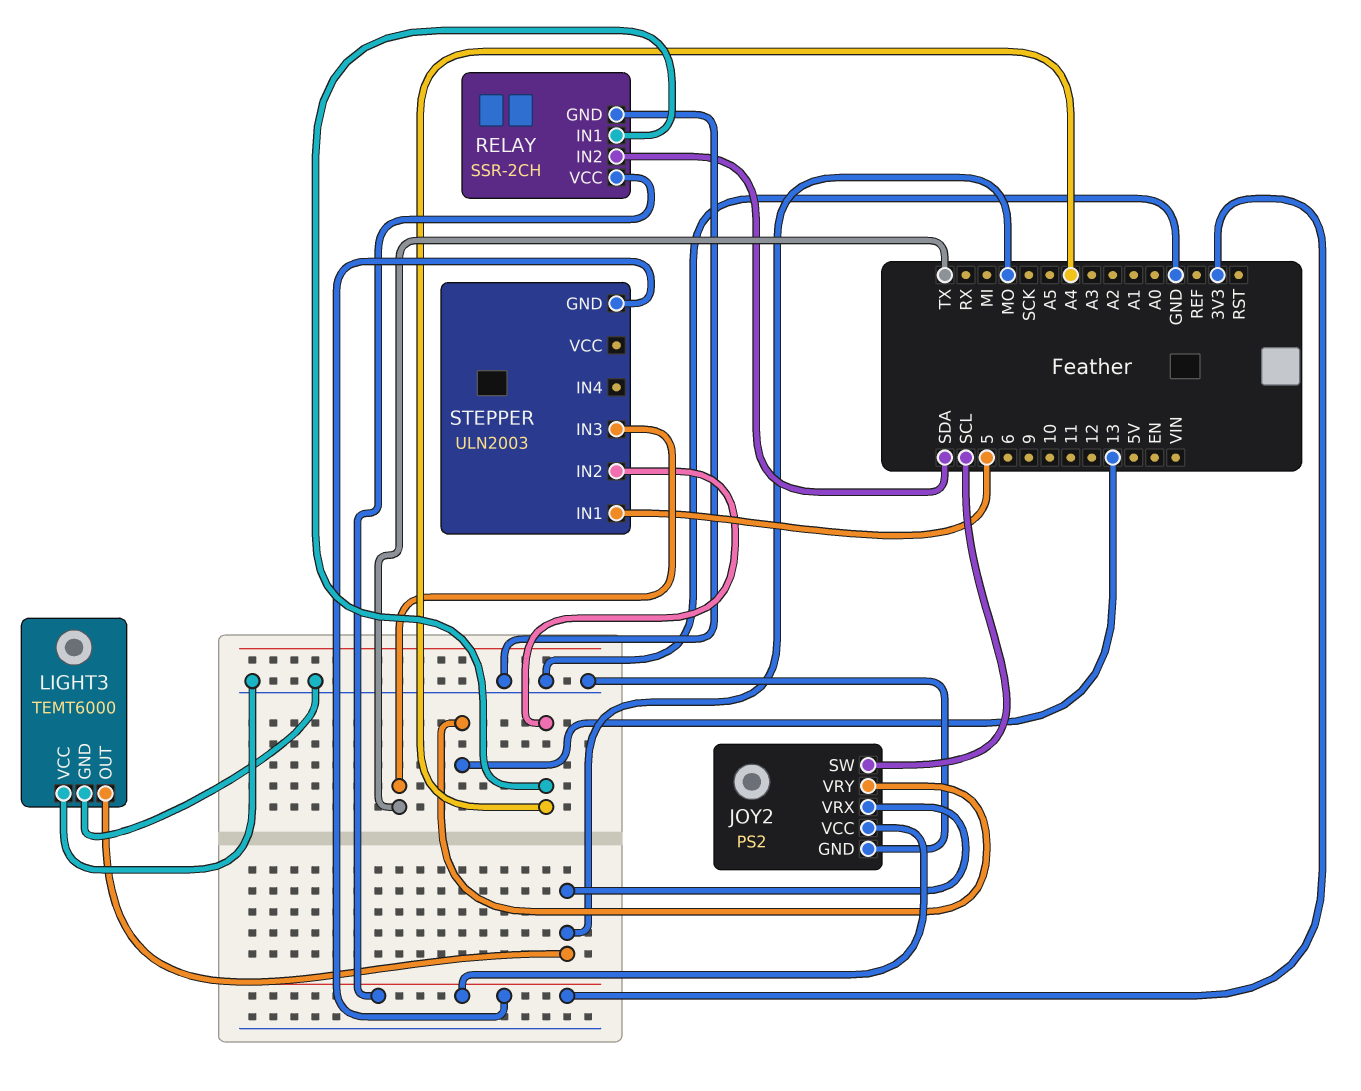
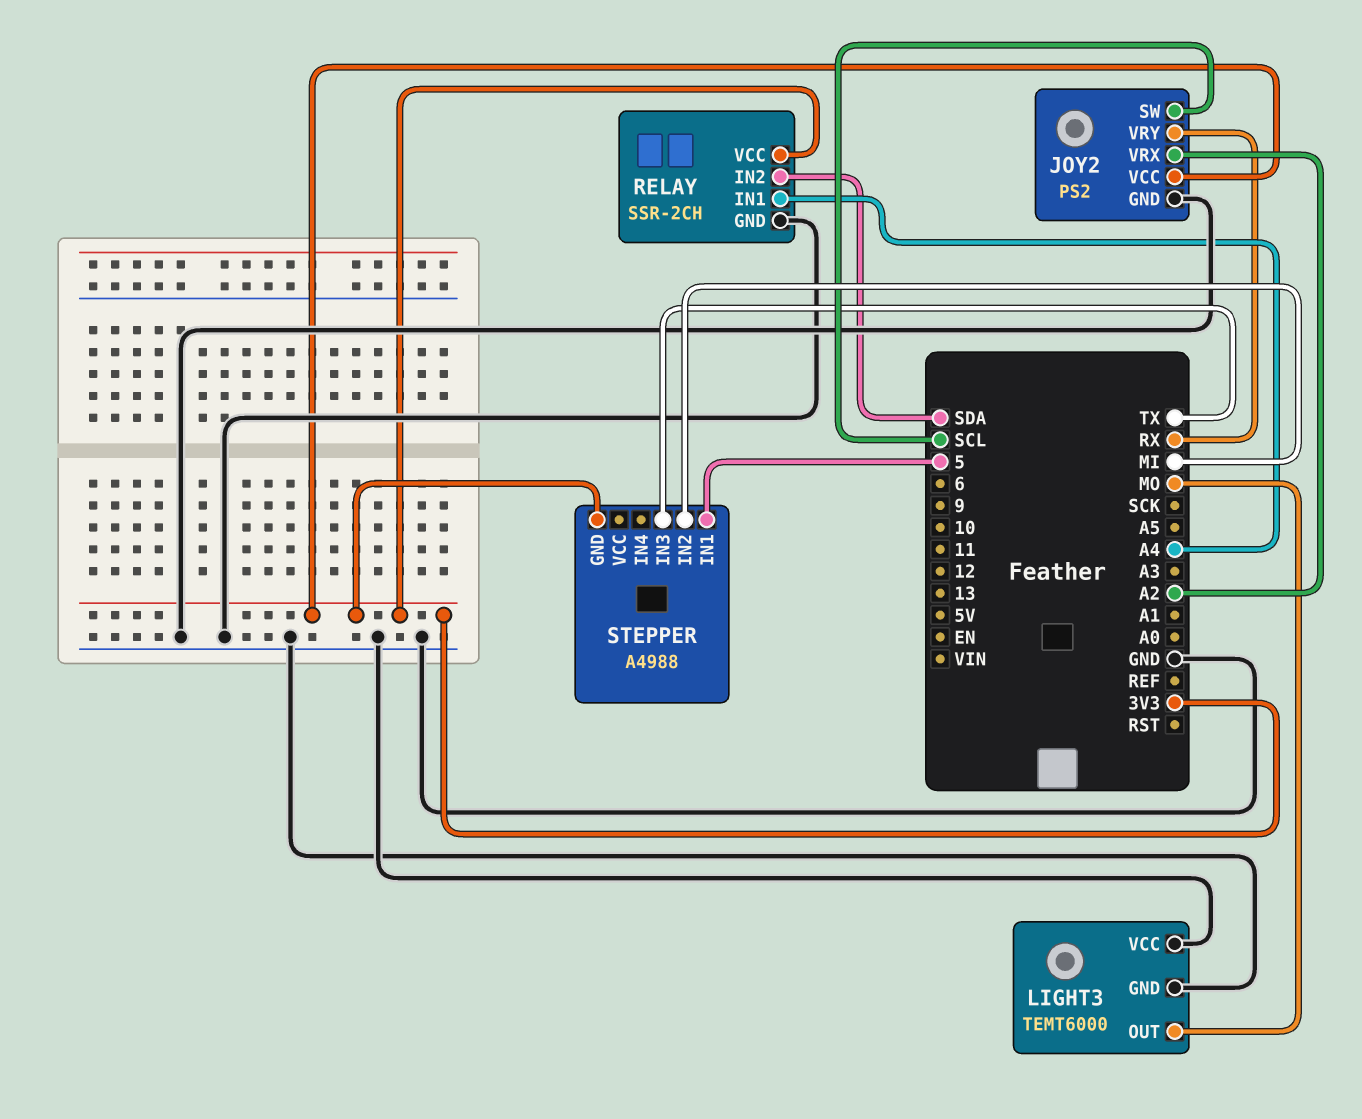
JOY2 pin VRX: MO -> A2
JOY2 pin VRY: 13 -> RX
STEPPER: ULN2003 -> A4988
STEPPER pin IN2: A4 -> MI

